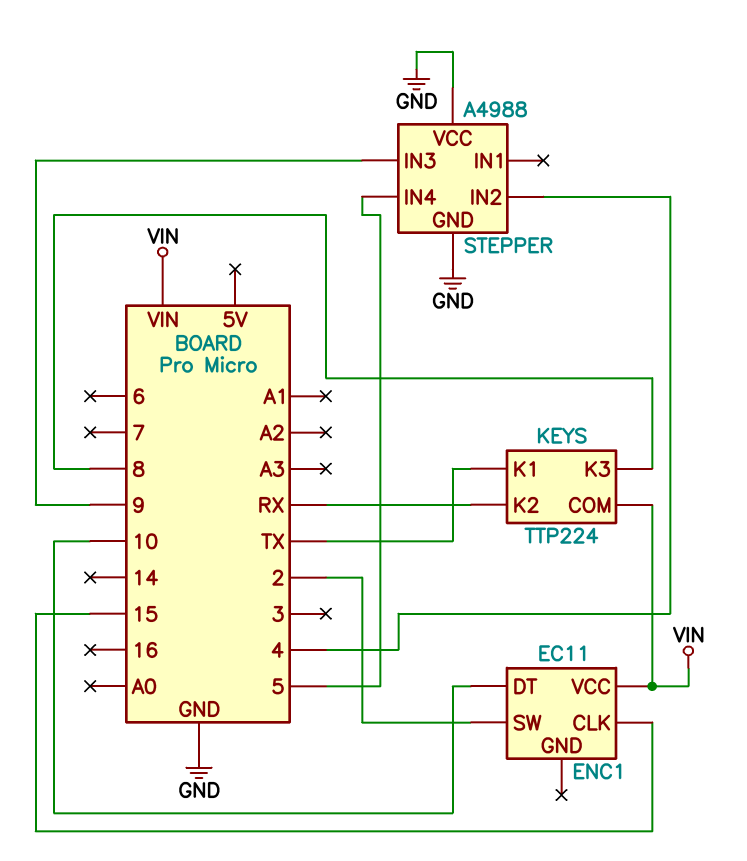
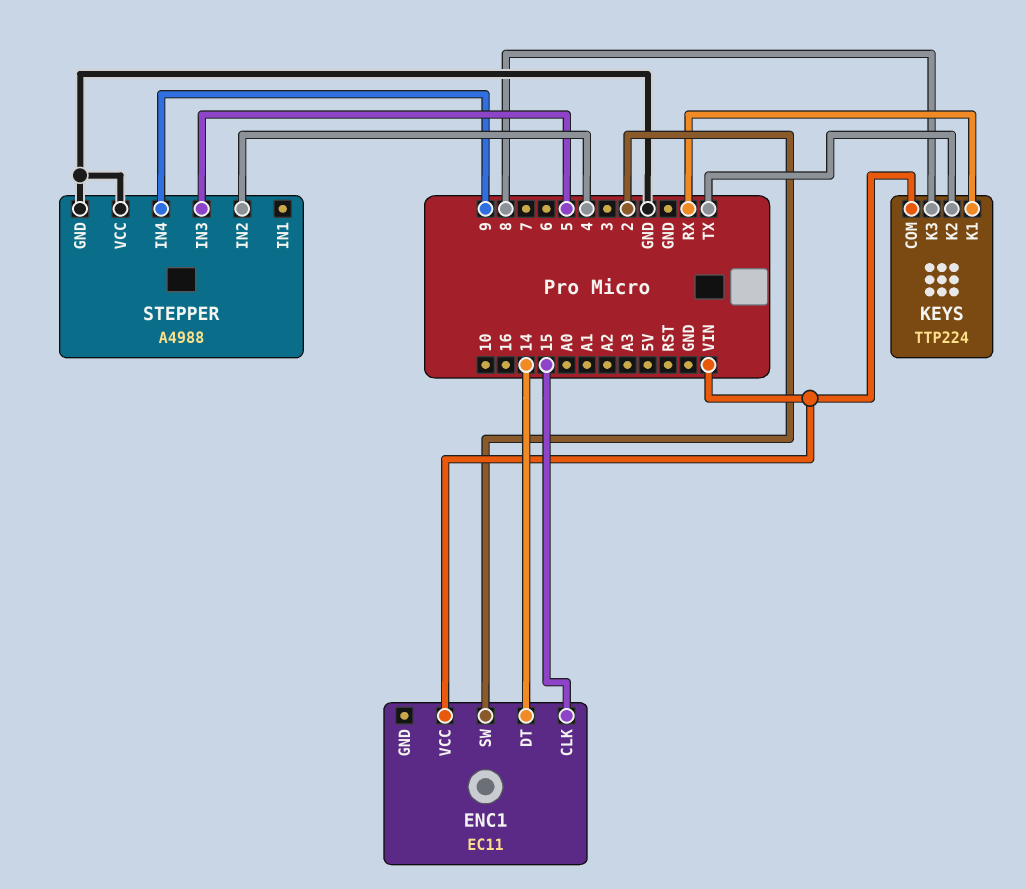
ENC1 pin DT: 10 -> 14
KEYS pin K1: TX -> RX
KEYS pin K2: RX -> TX
STEPPER pin IN3: 9 -> 5
STEPPER pin IN4: 5 -> 9

